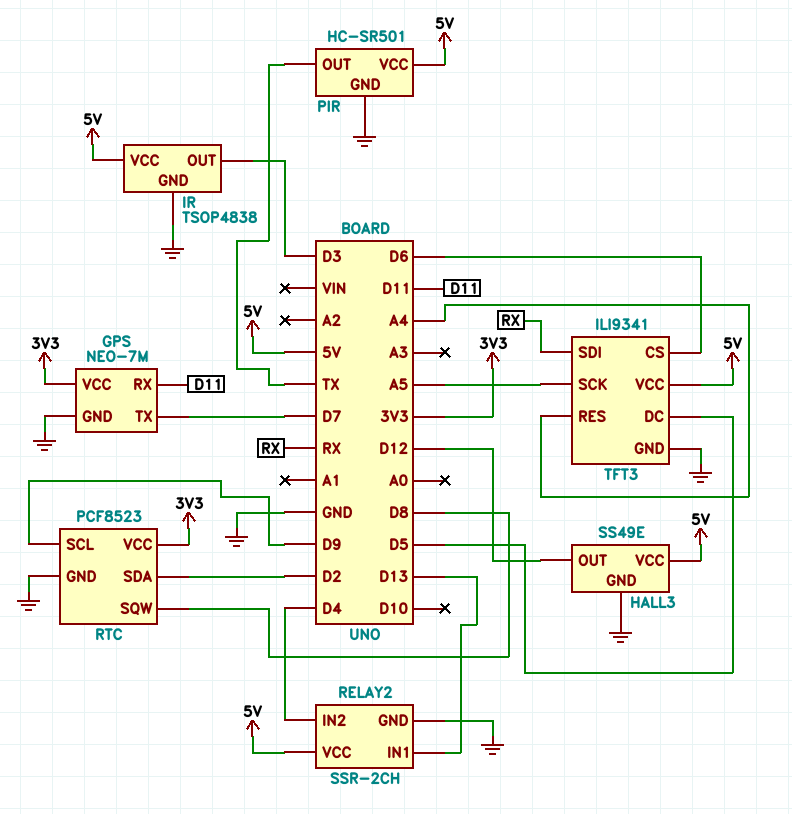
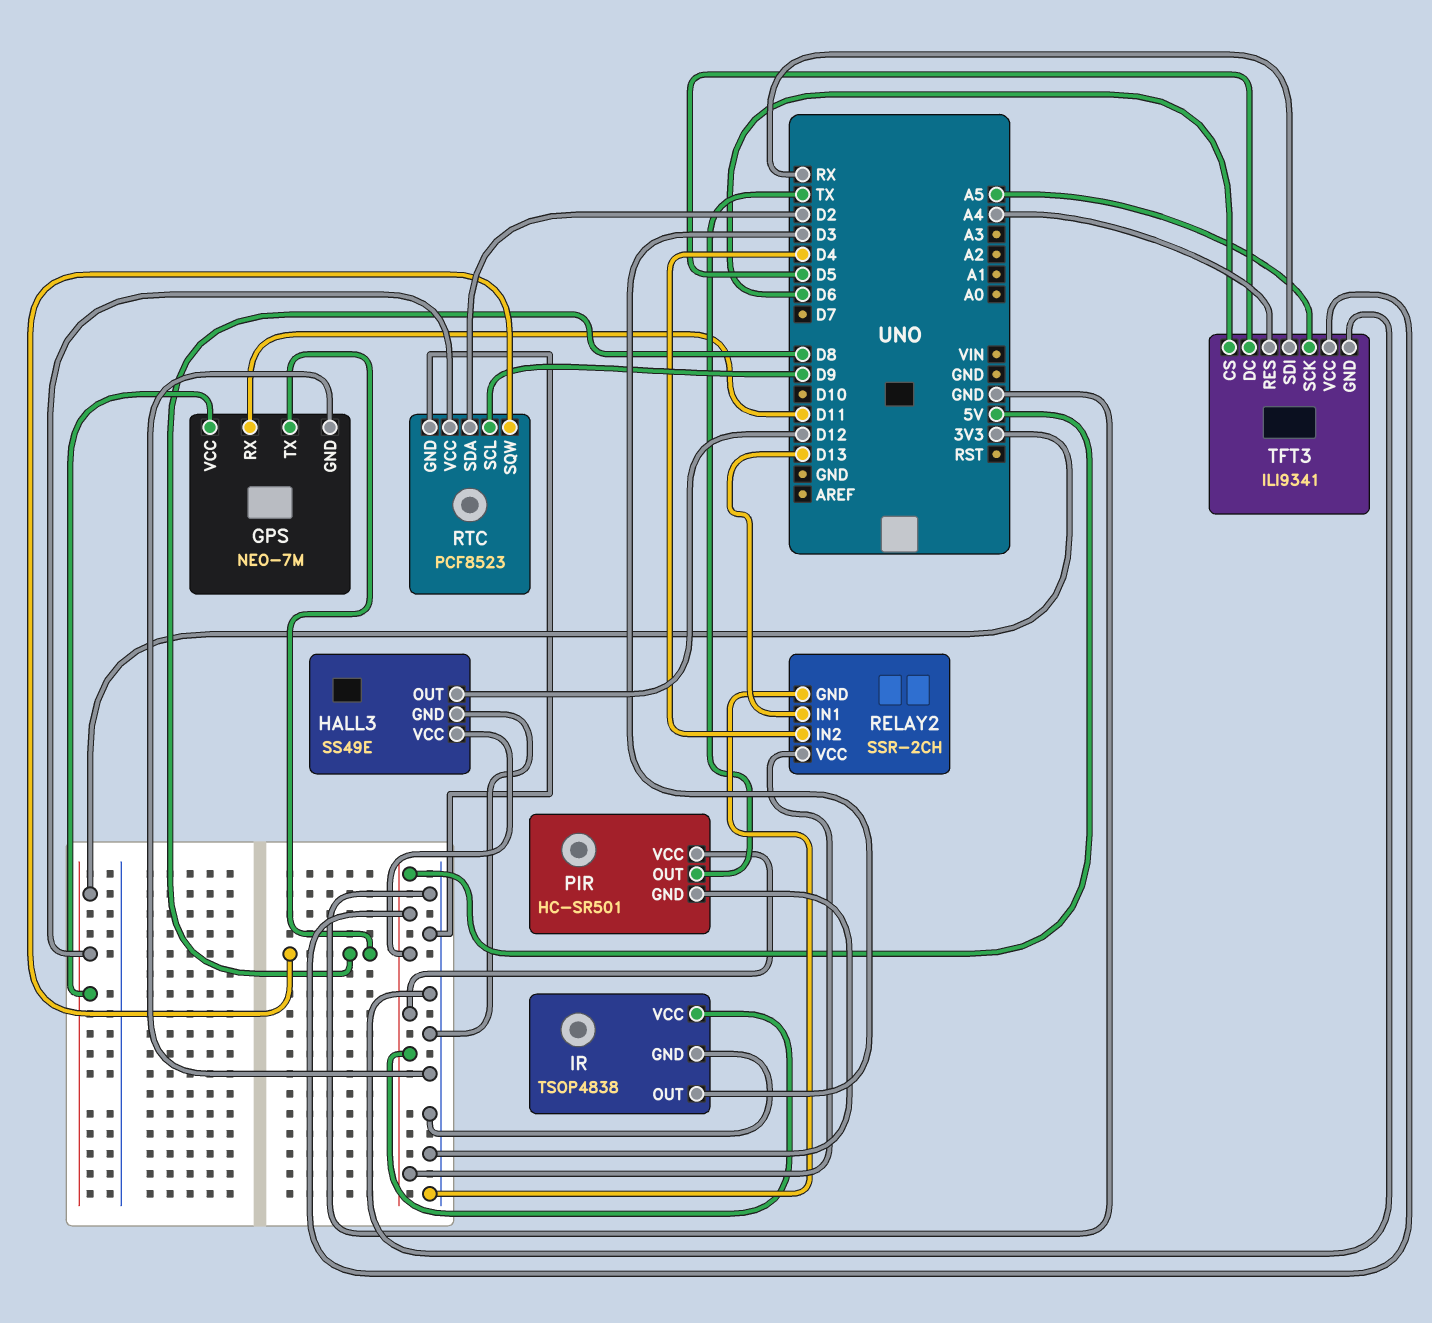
GPS pin TX: D7 -> D8

